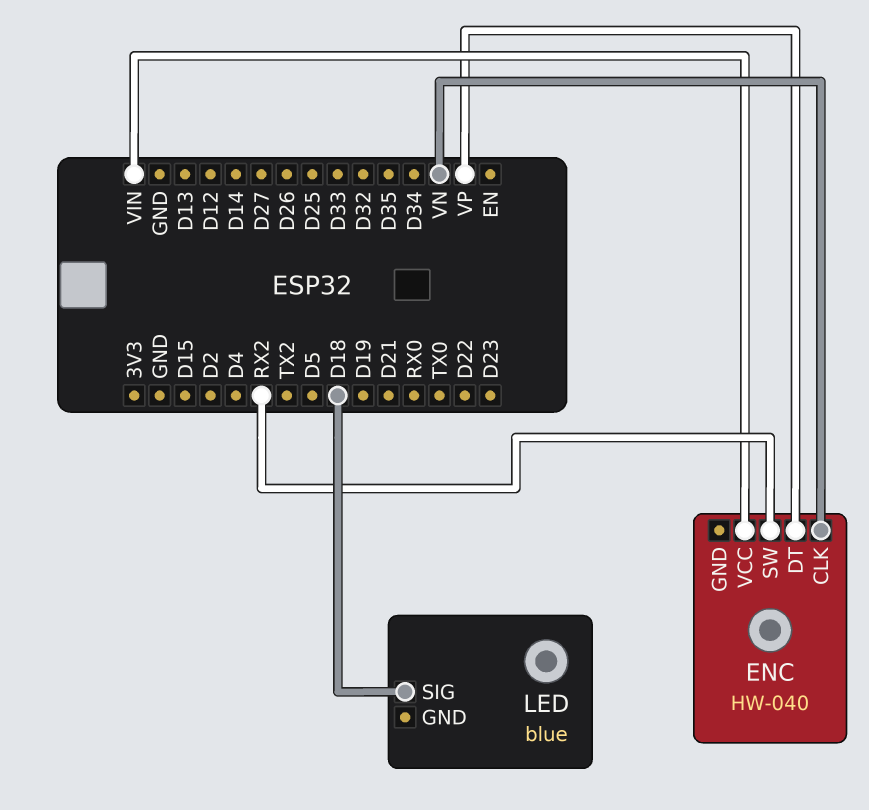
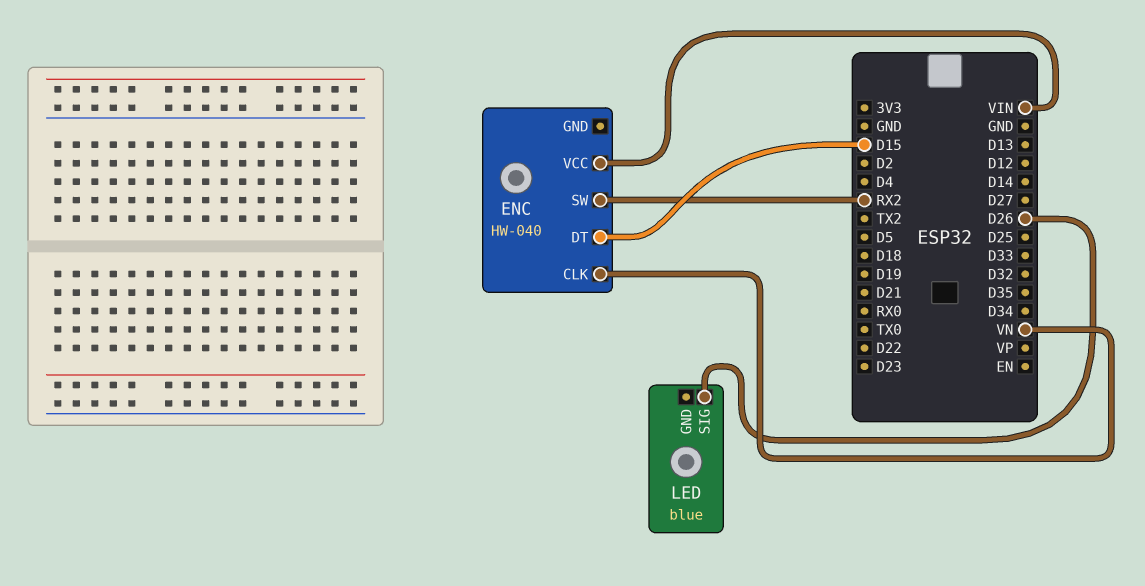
ENC pin DT: VP -> D15
LED pin SIG: D18 -> D26

